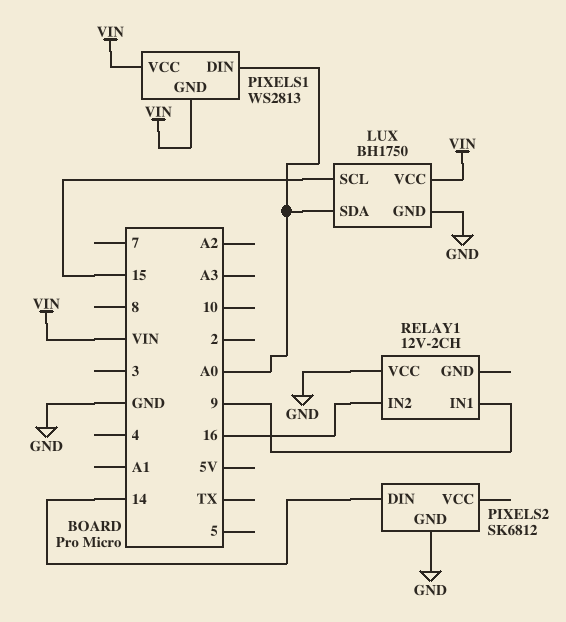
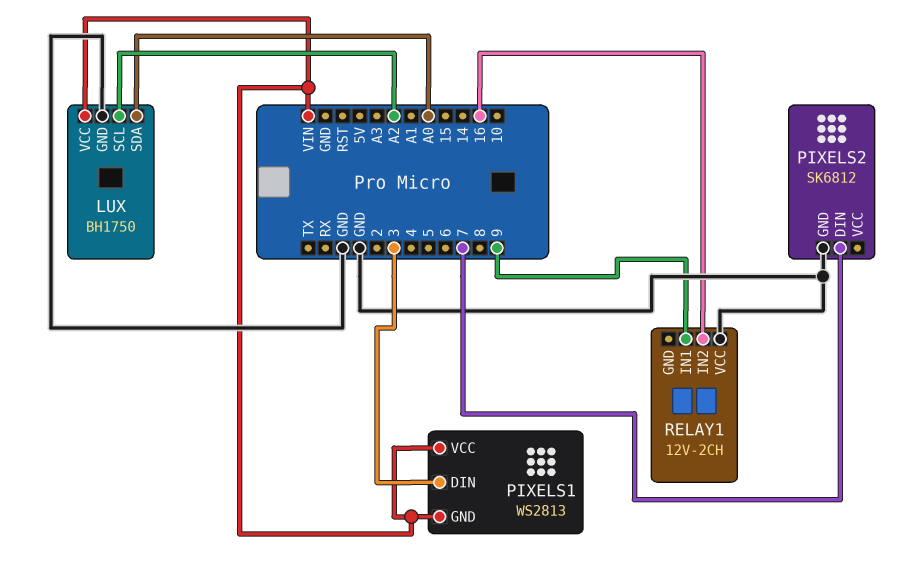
LUX pin SCL: 15 -> A2
PIXELS1 pin DIN: A0 -> 3
PIXELS2 pin DIN: 14 -> 7

